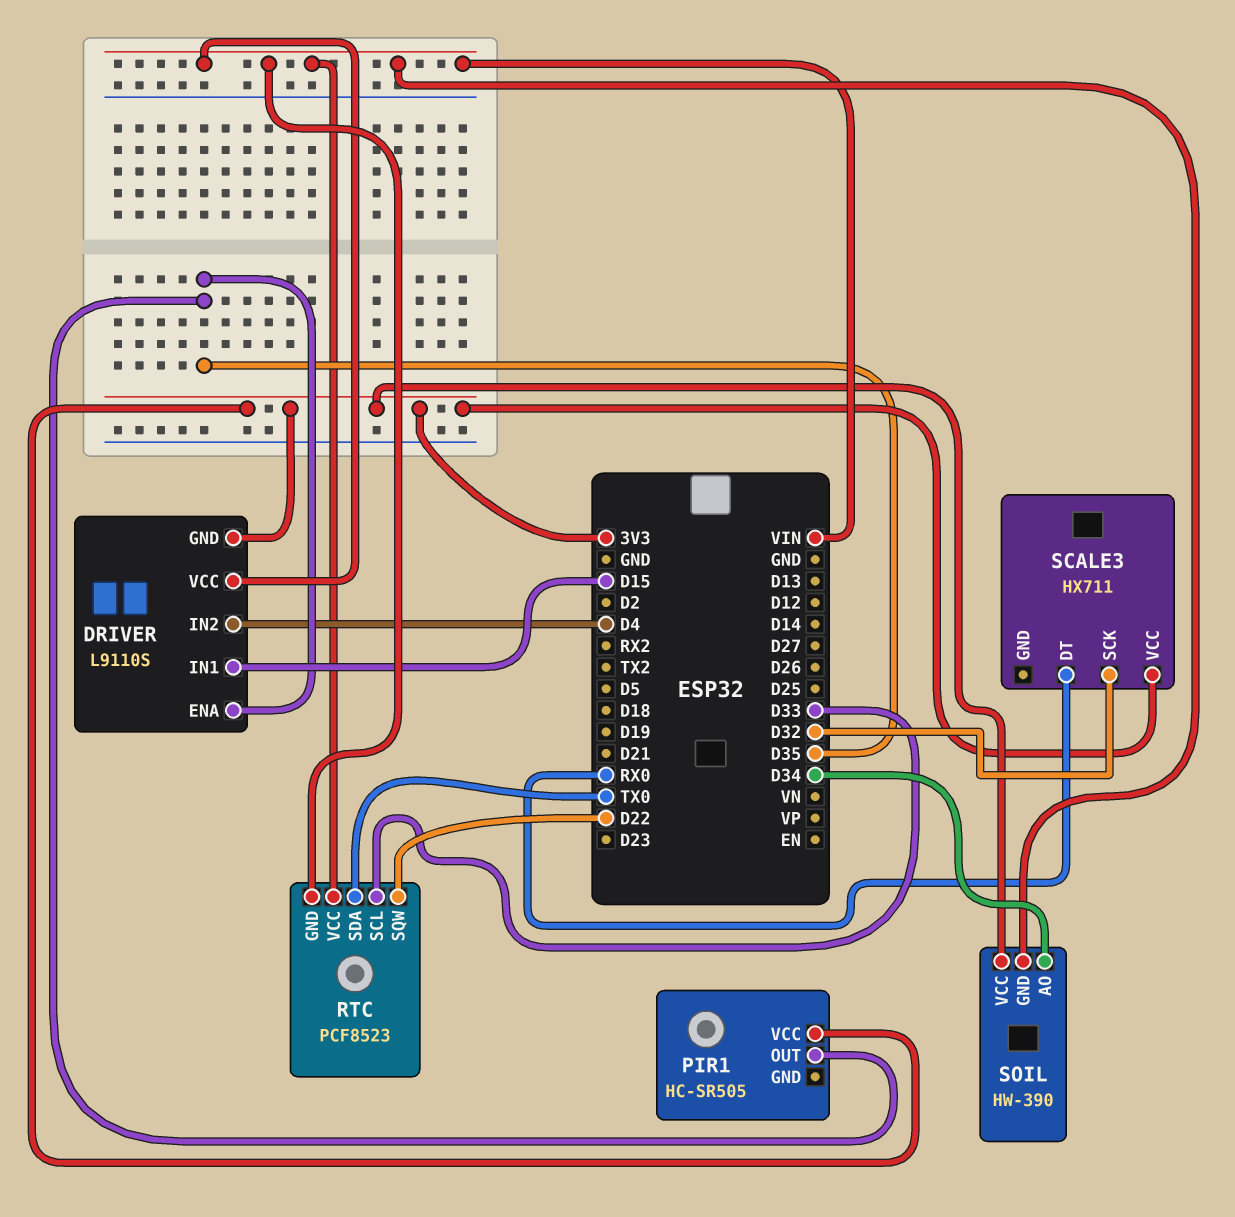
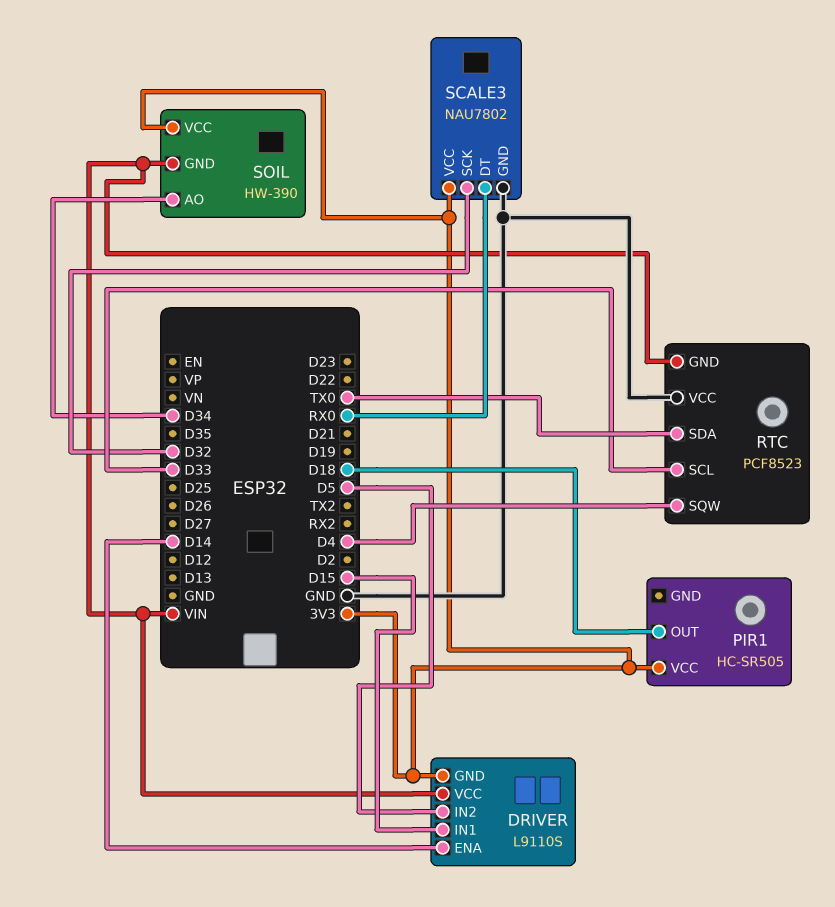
DRIVER pin ENA: D35 -> D14
DRIVER pin IN2: D4 -> D5
PIR1 pin OUT: D35 -> D18
RTC pin SQW: D22 -> D4
RTC pin VCC: VIN -> GND
SCALE3: HX711 -> NAU7802
SCALE3 pin GND: none -> GND

